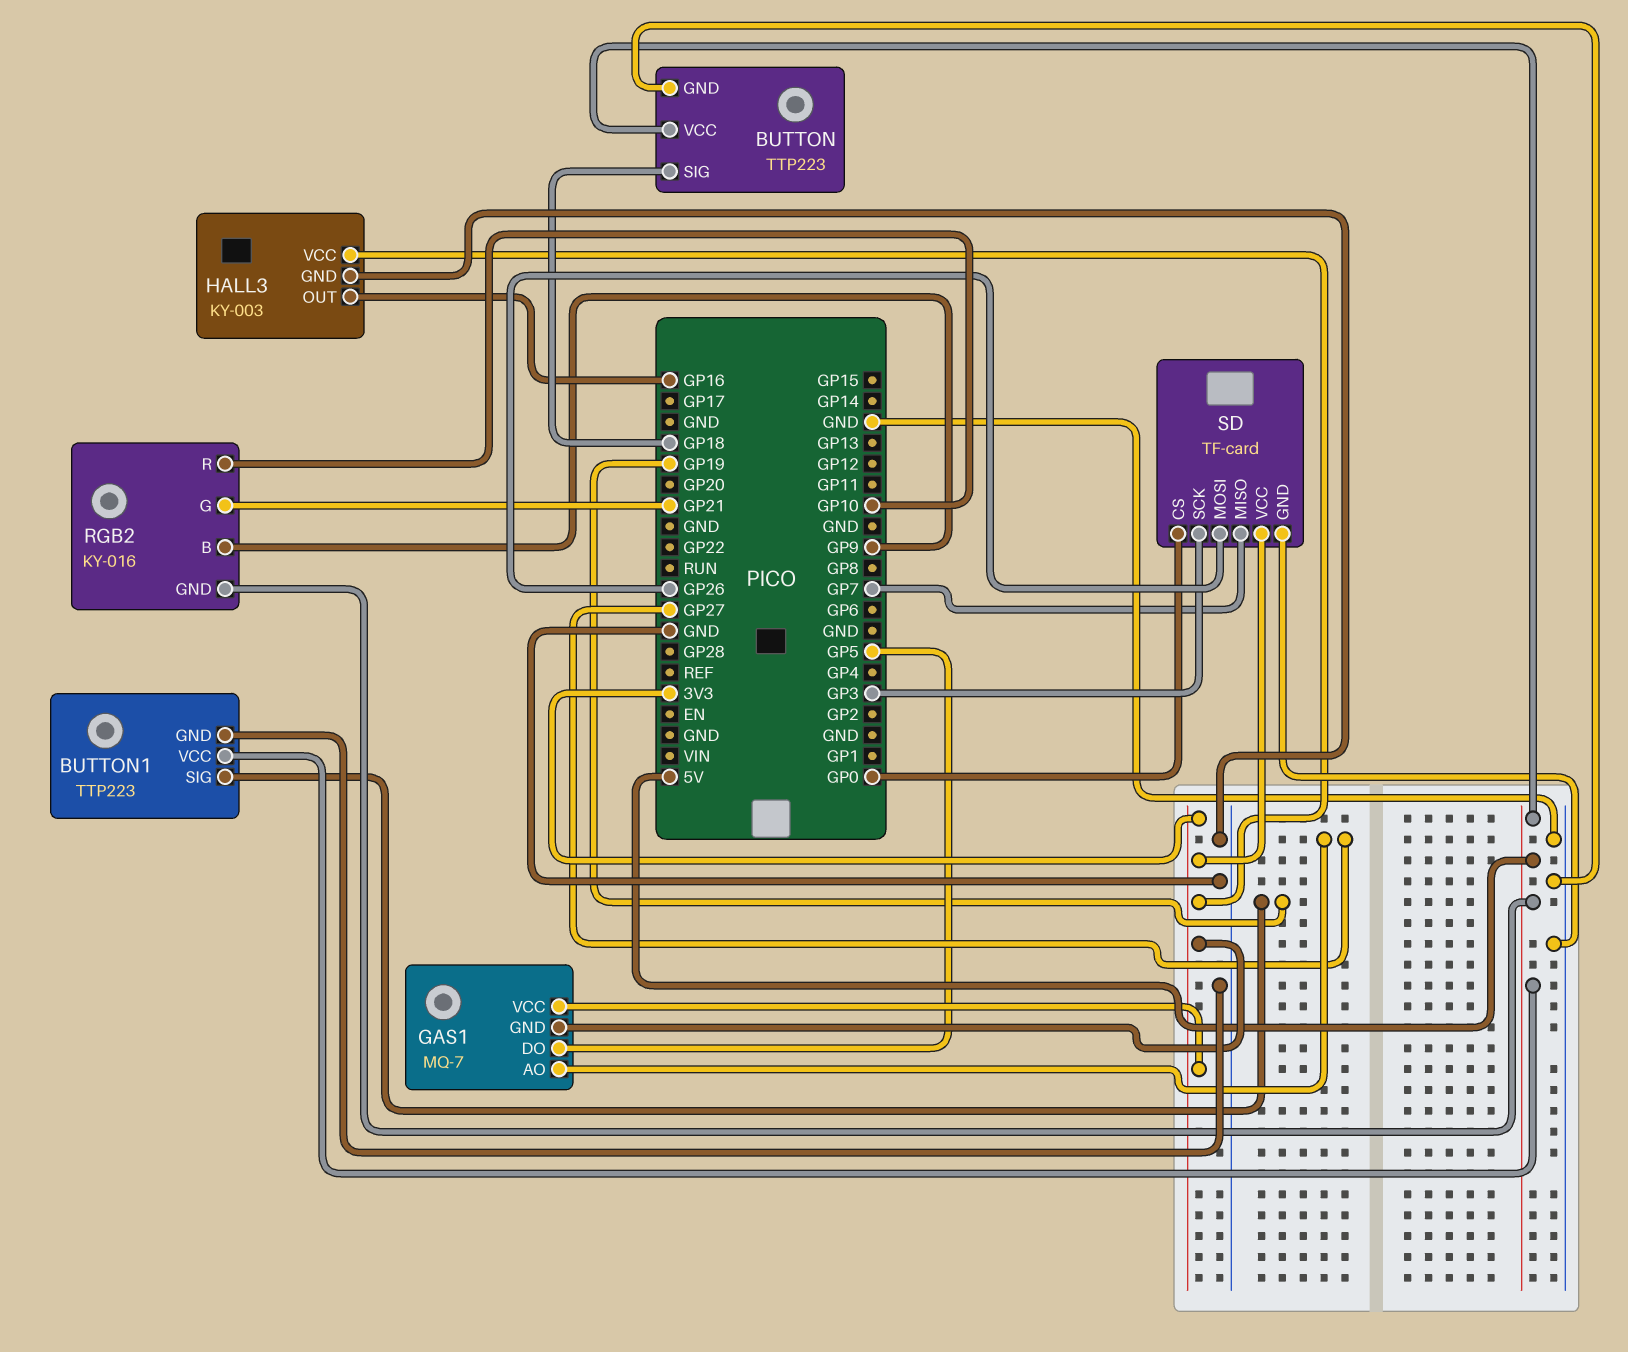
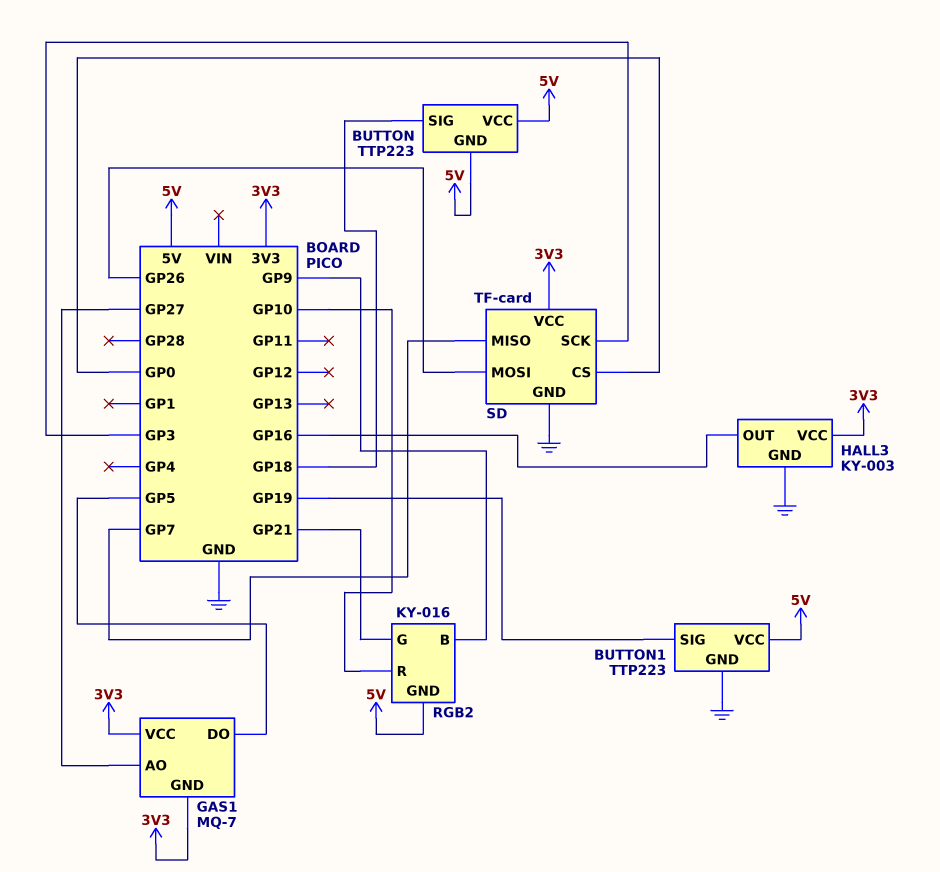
BUTTON pin GND: GND -> 5V

